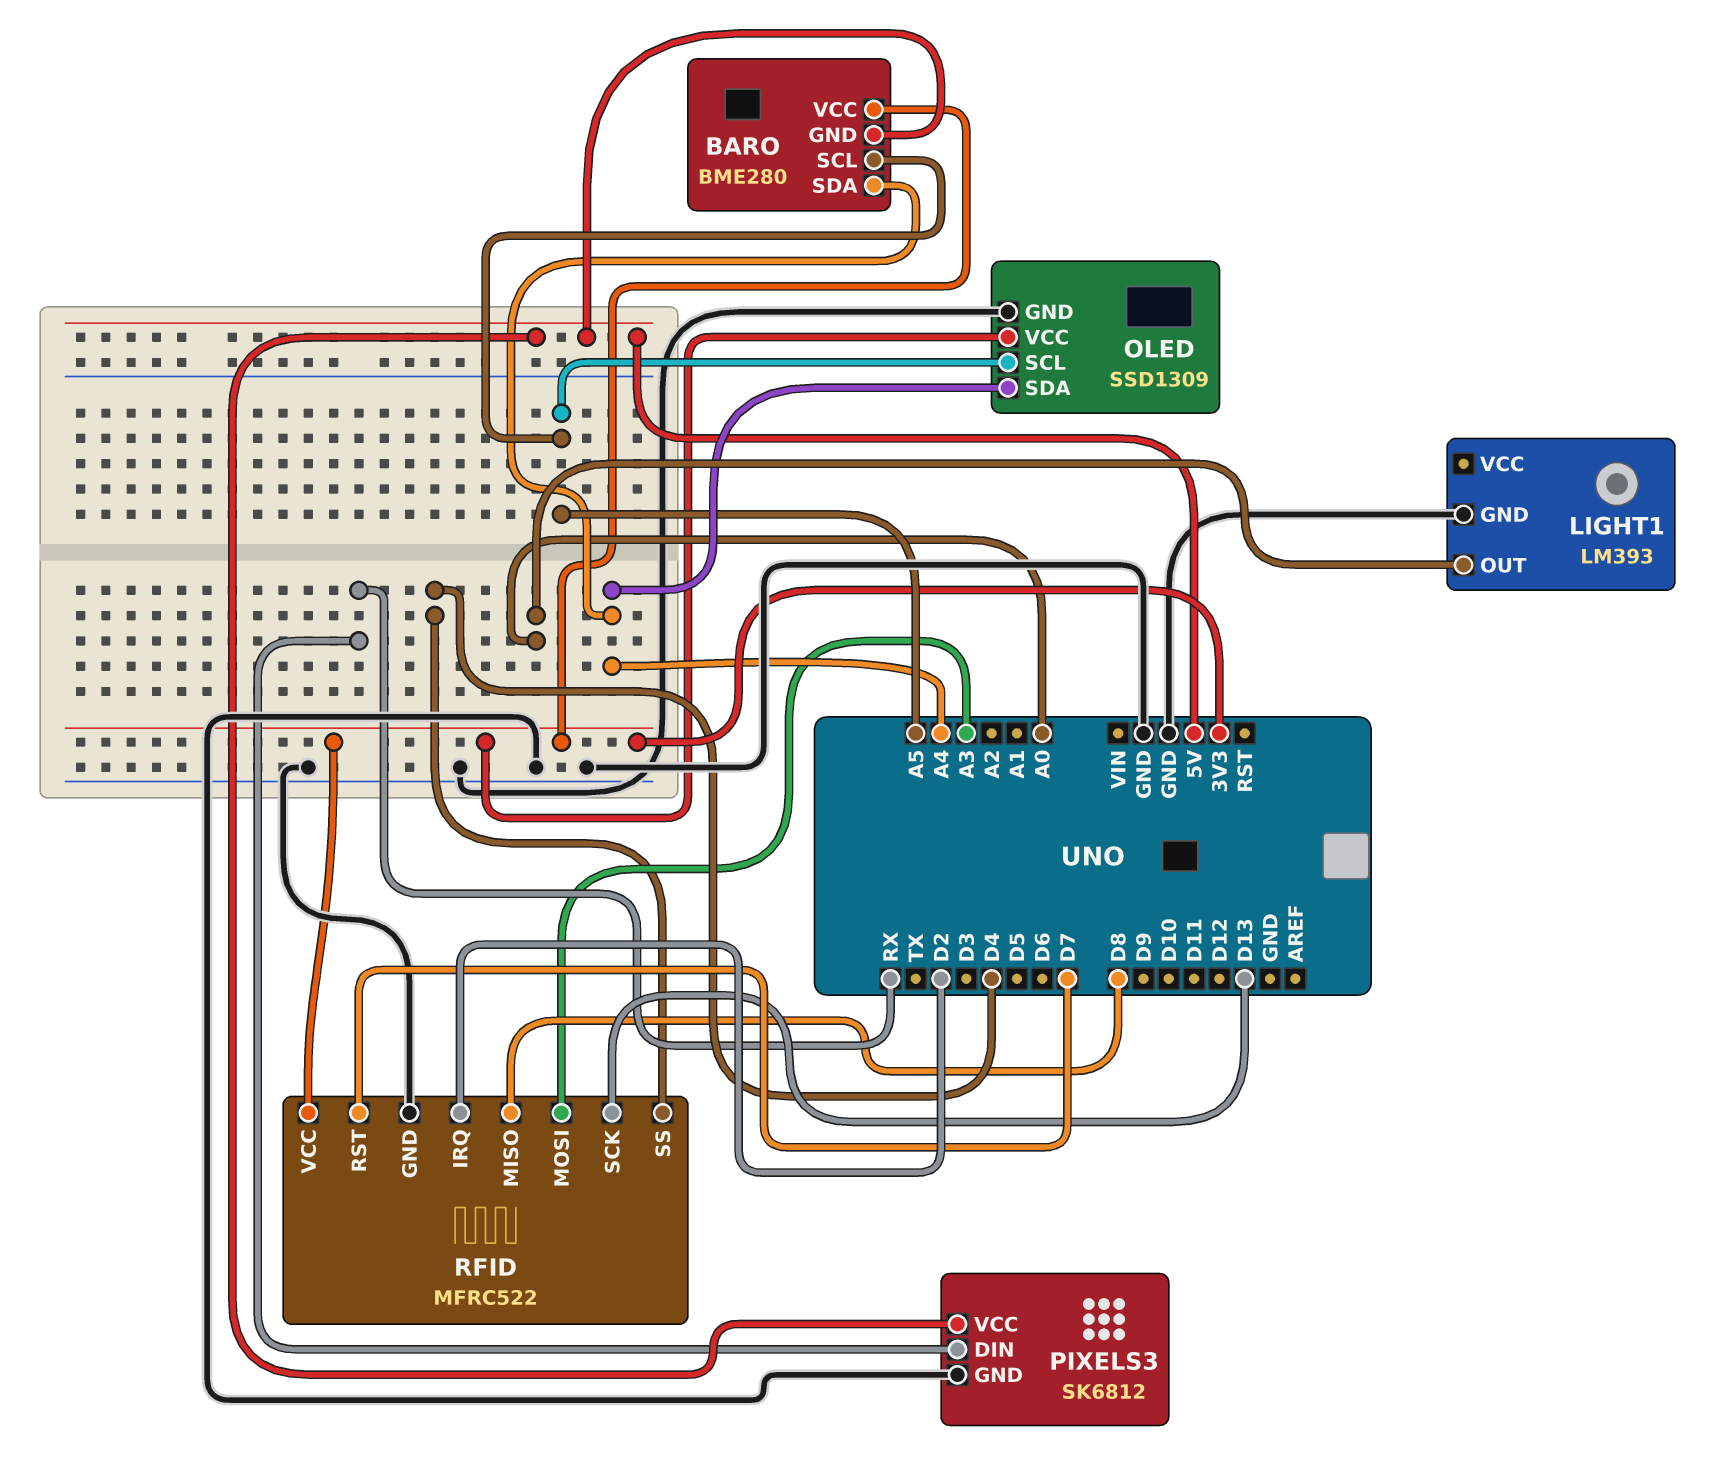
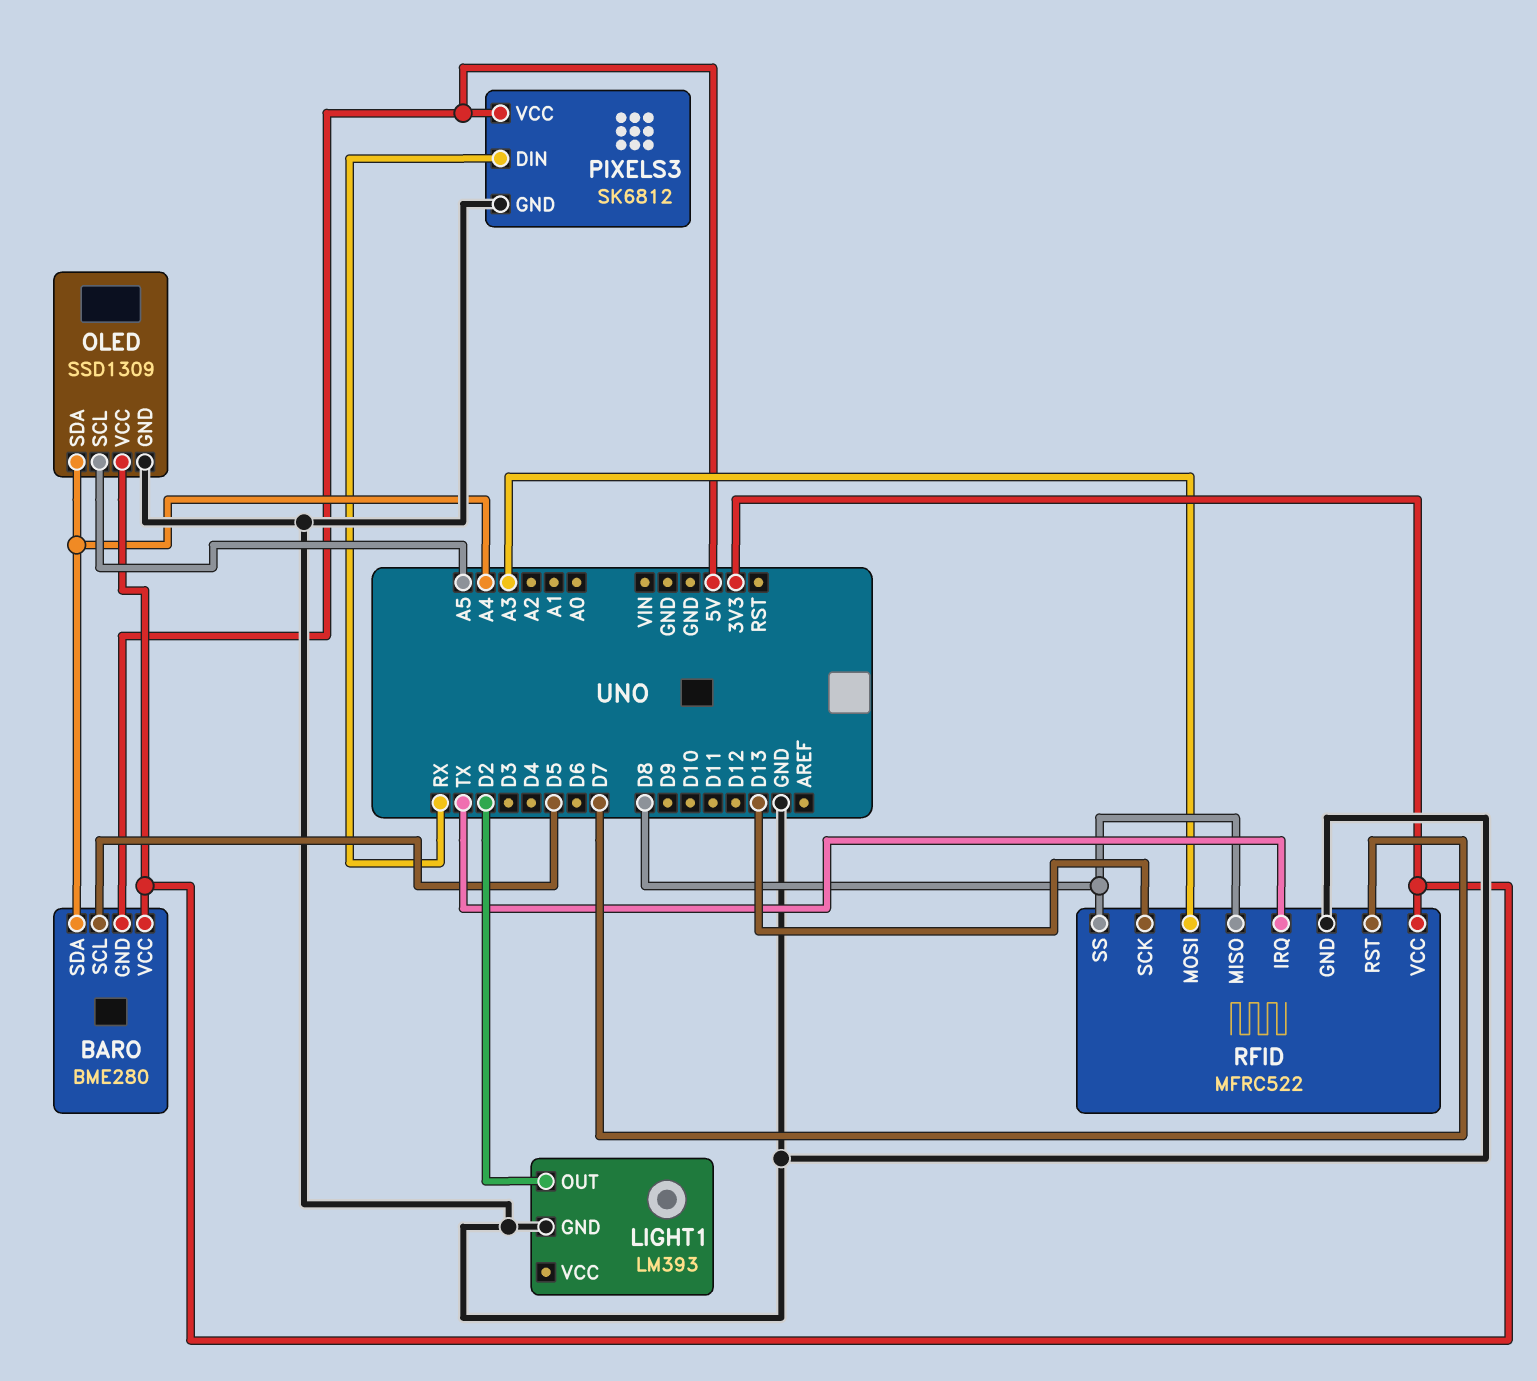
BARO pin SCL: A5 -> D5
LIGHT1 pin OUT: A0 -> D2
RFID pin IRQ: D2 -> TX
RFID pin SS: D4 -> D8

